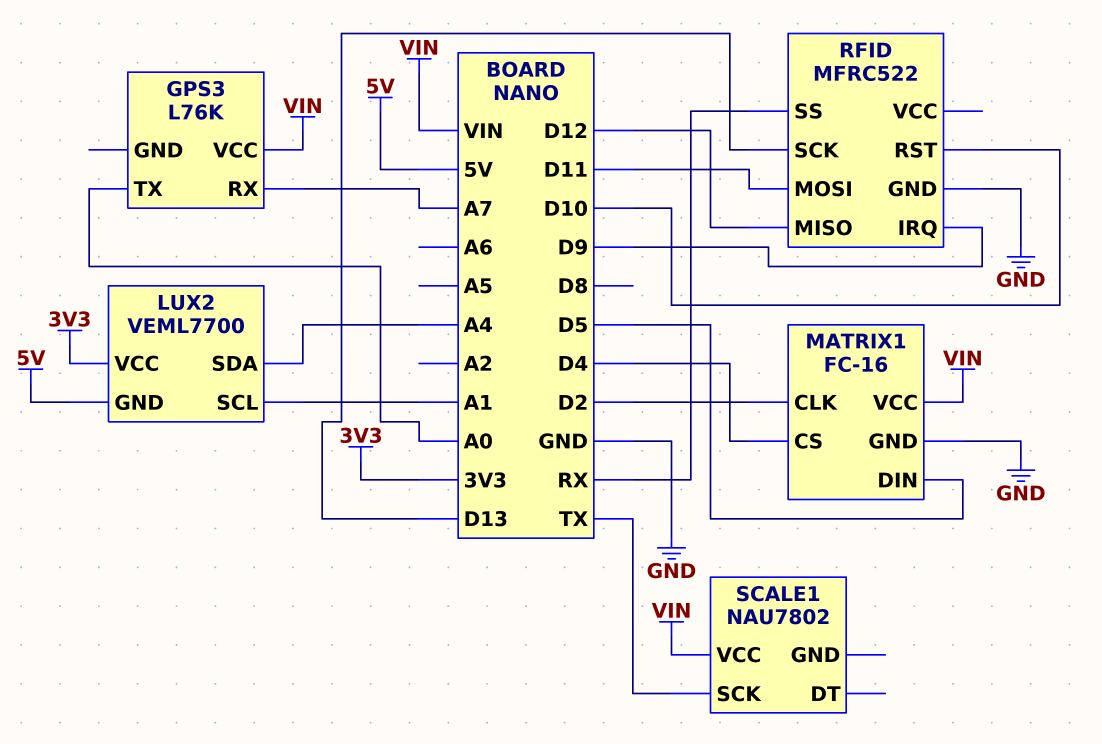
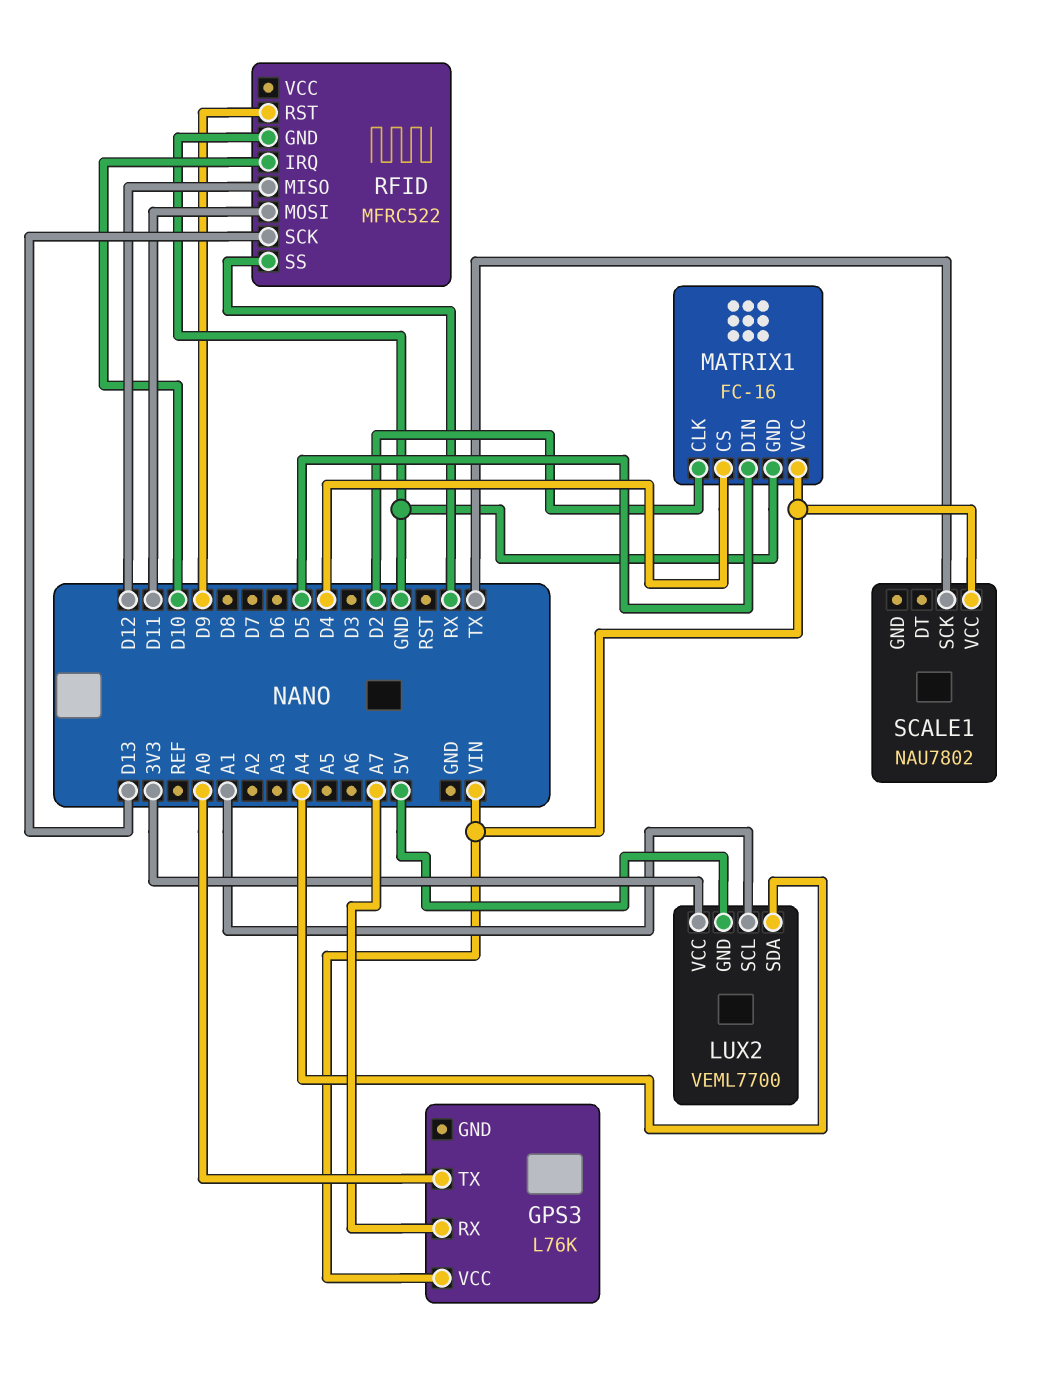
RFID pin IRQ: D9 -> D10
RFID pin RST: D10 -> D9

